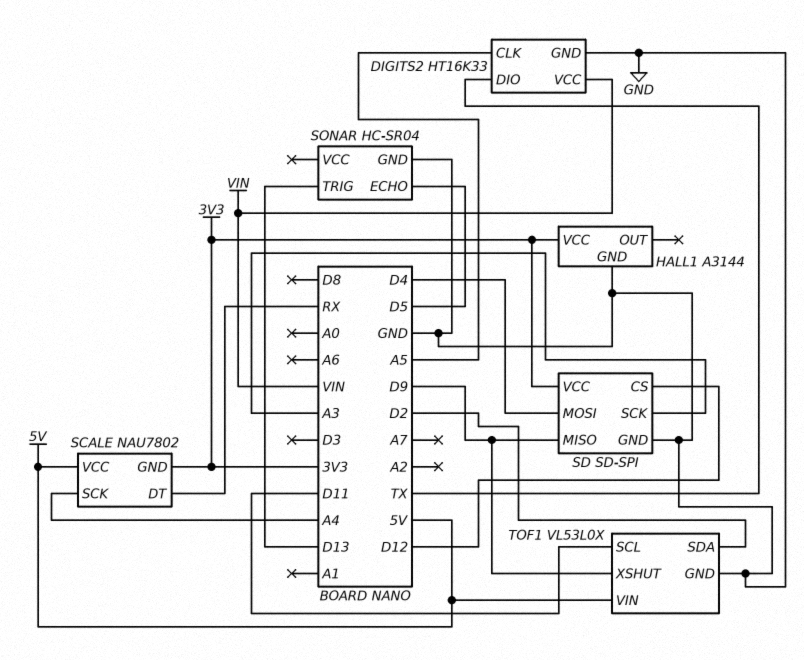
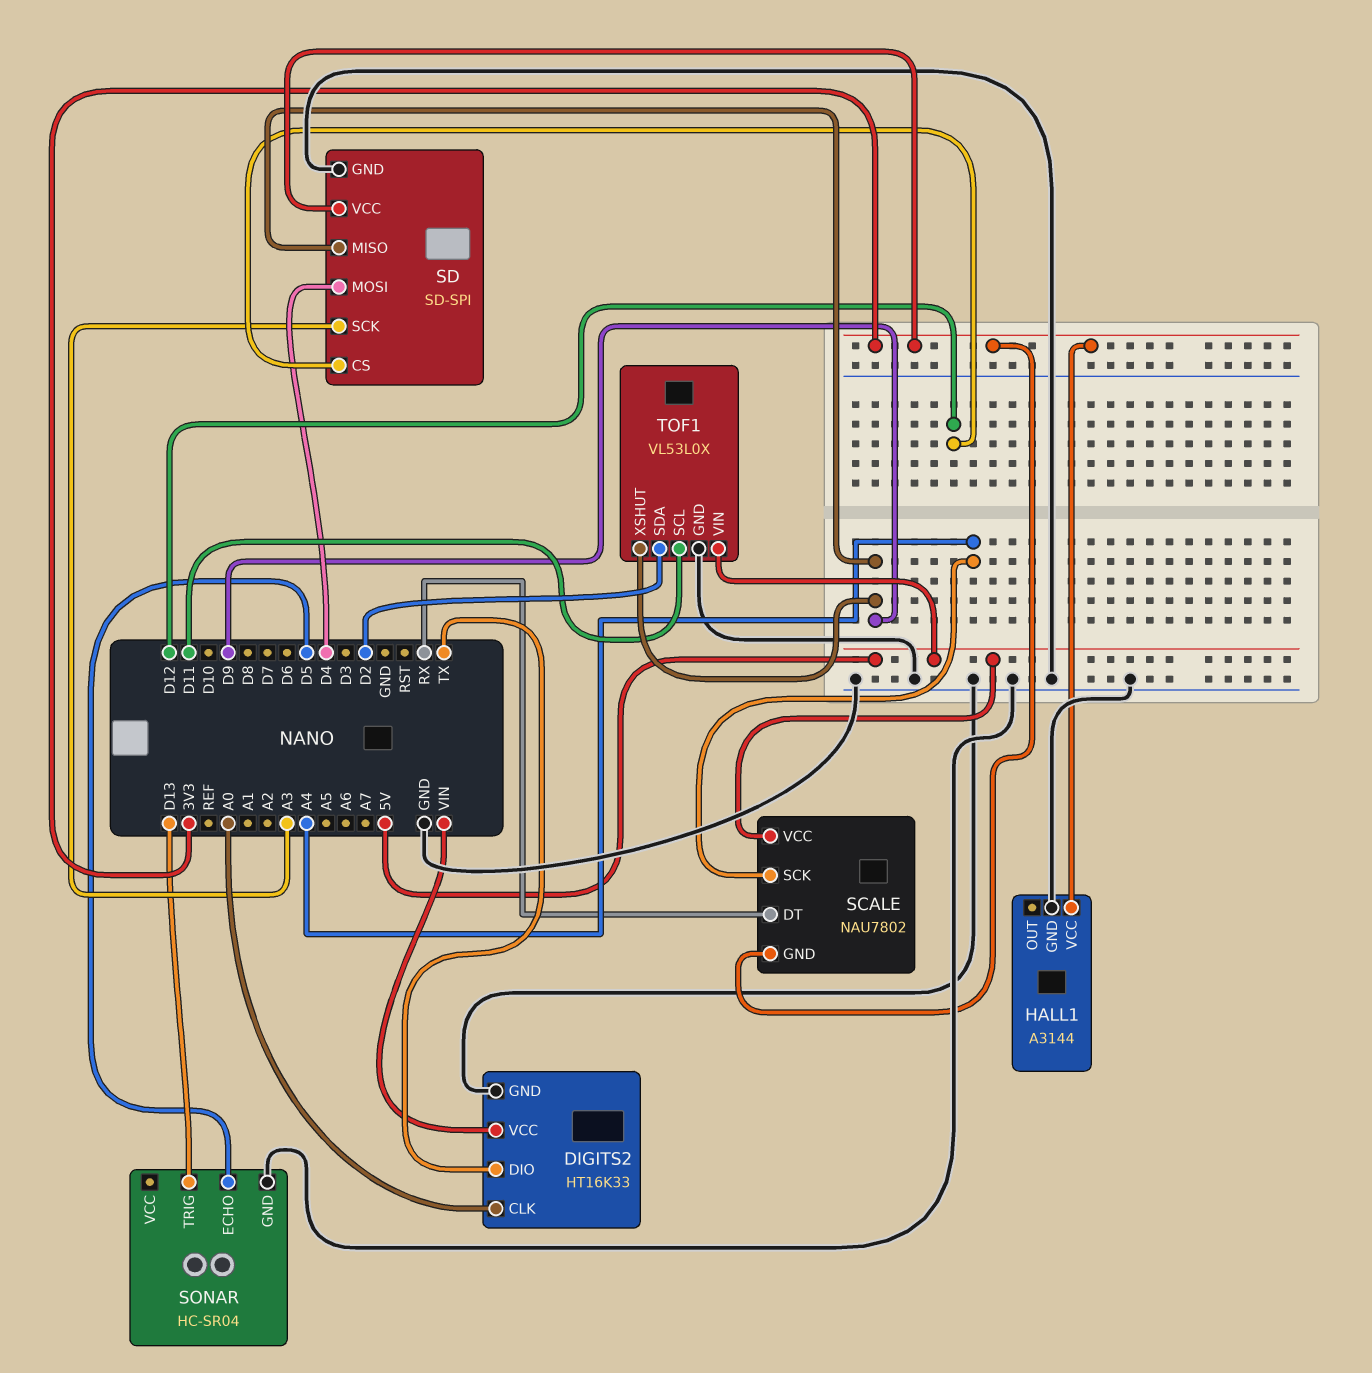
DIGITS2 pin CLK: A5 -> A0

